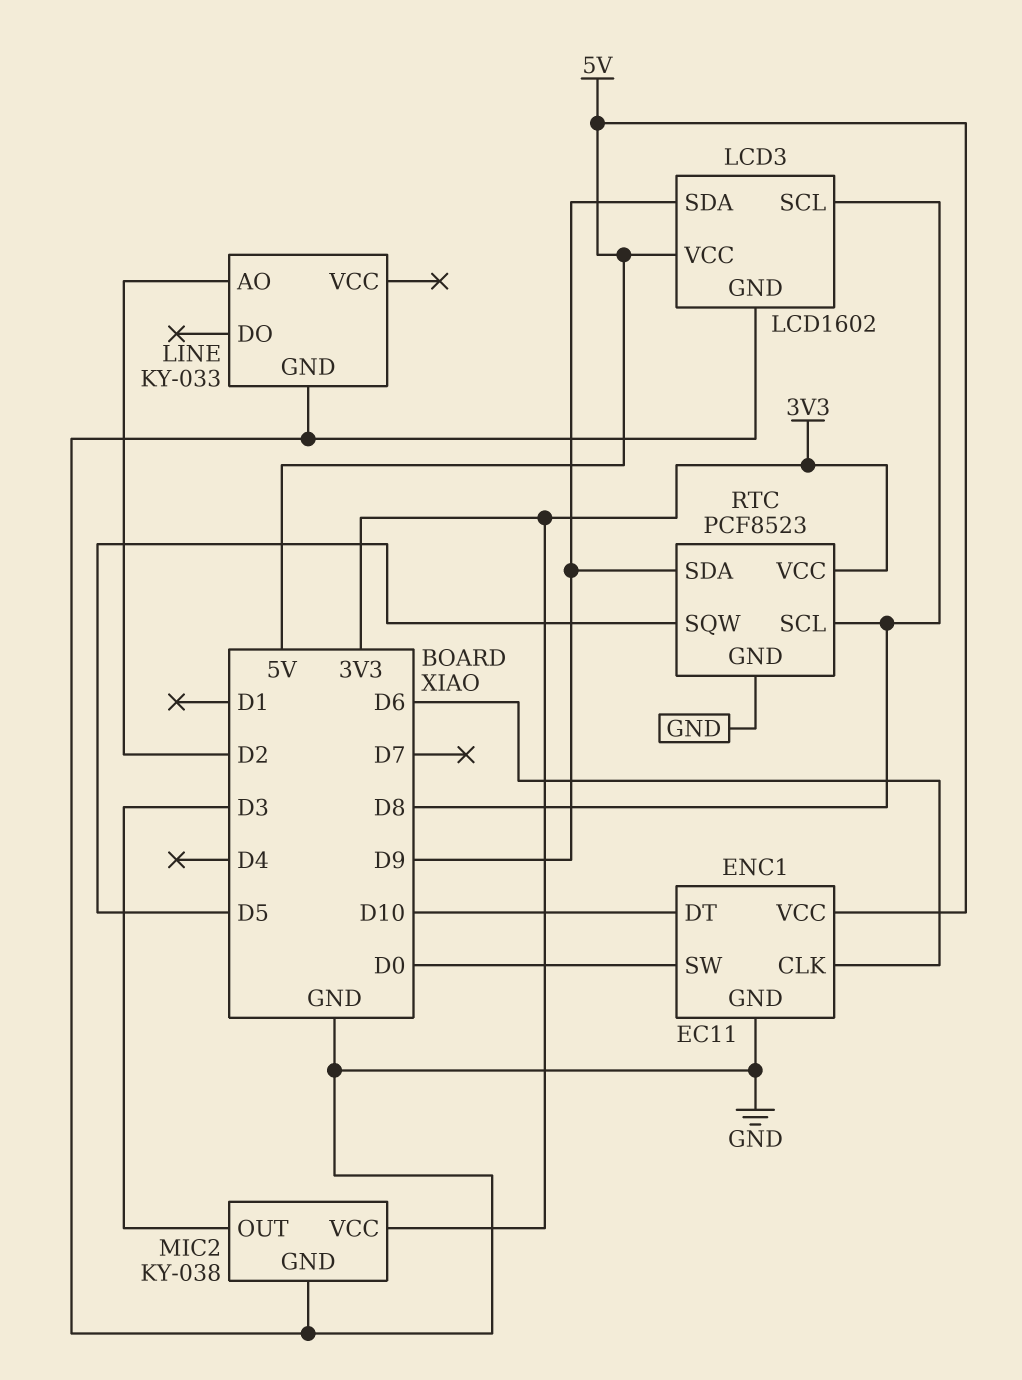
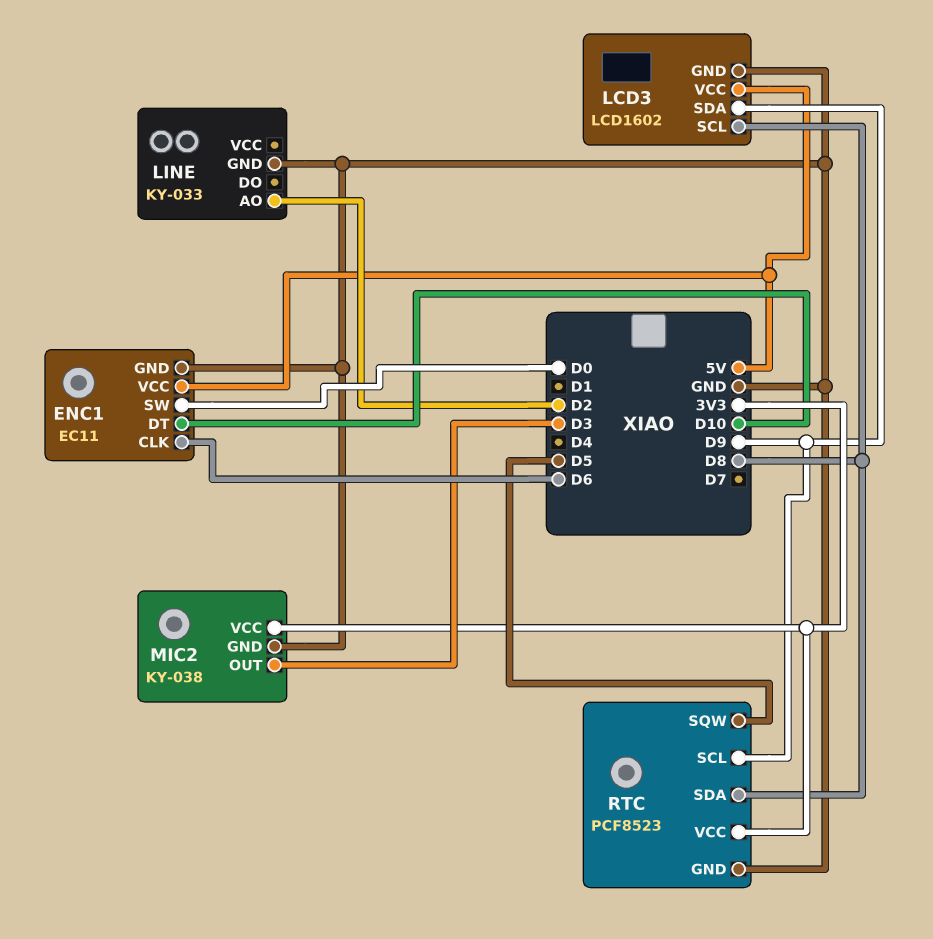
RTC pin SCL: D8 -> D9
RTC pin SDA: D9 -> D8

